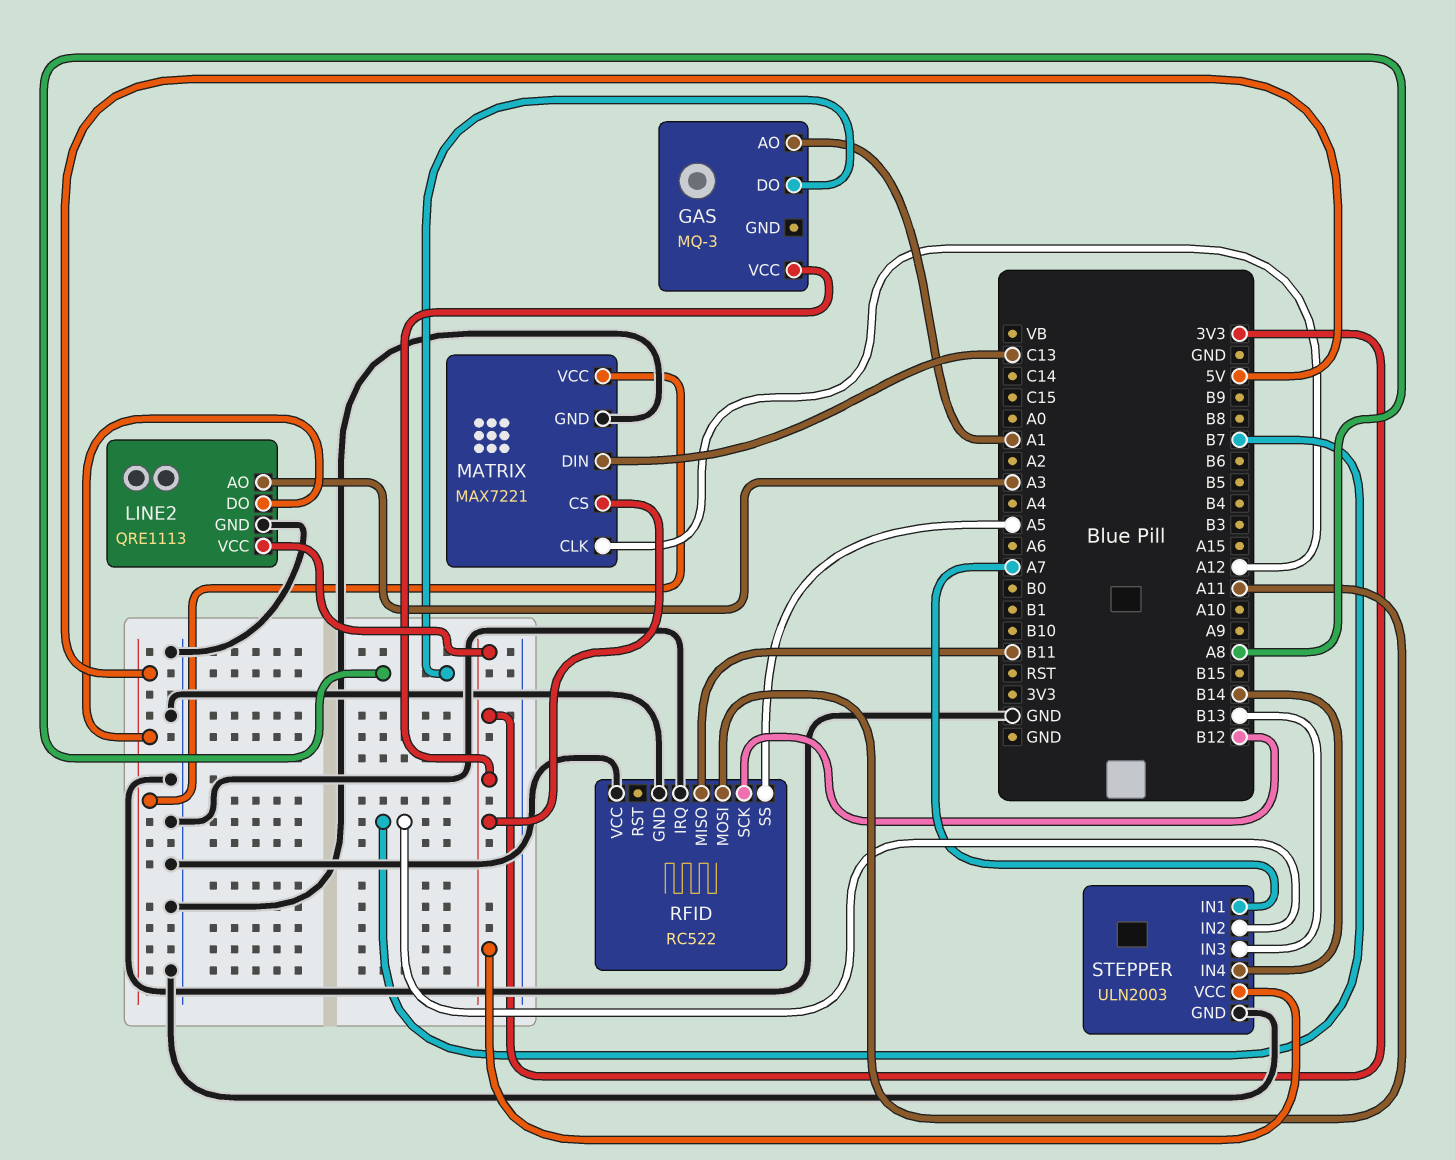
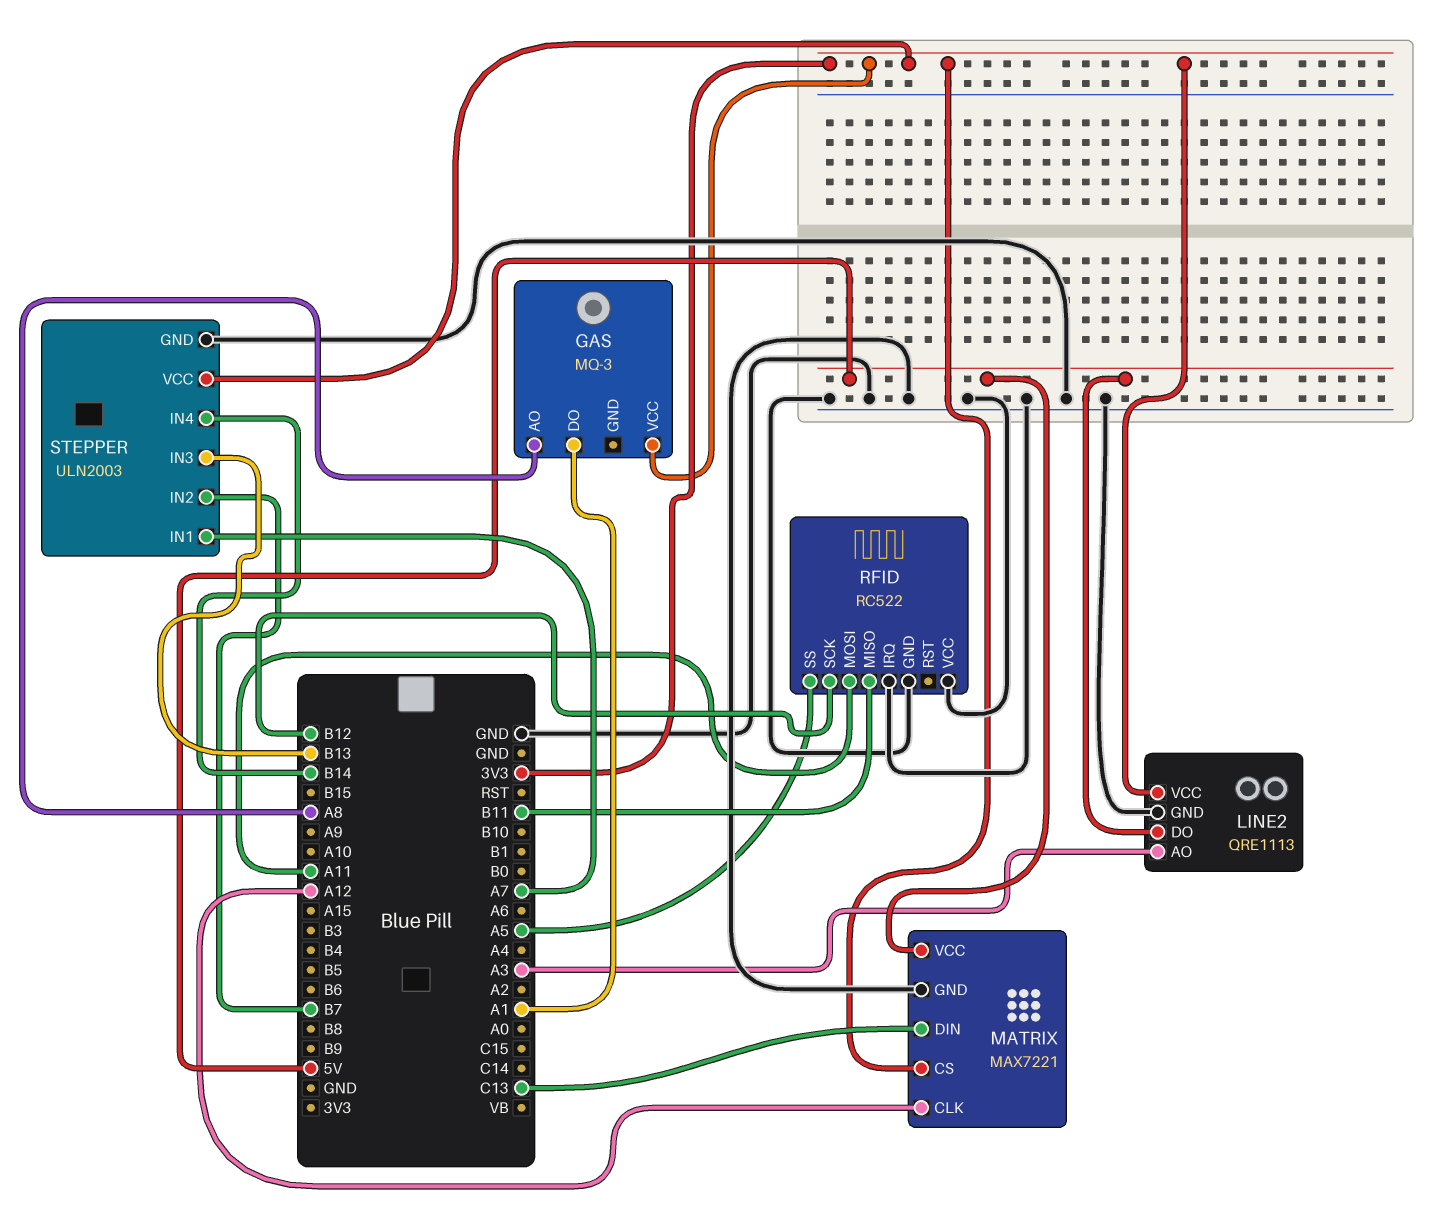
GAS pin AO: A1 -> A8
GAS pin DO: A8 -> A1

